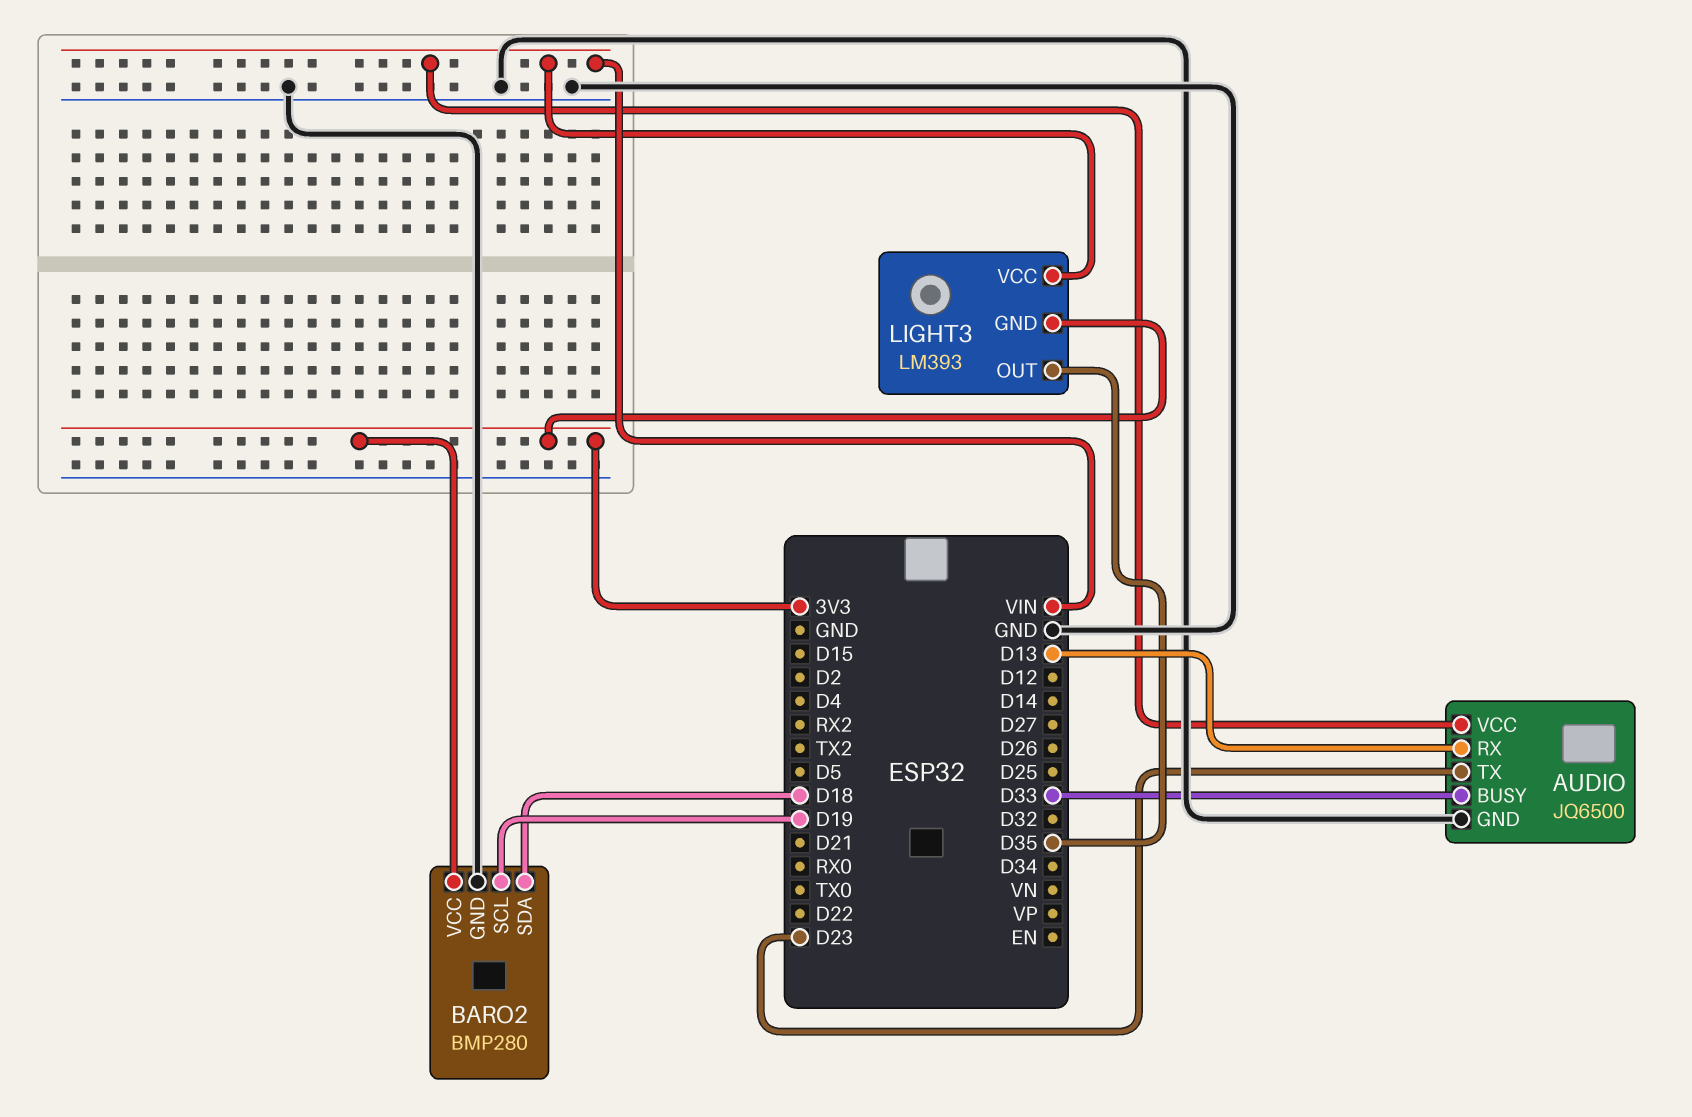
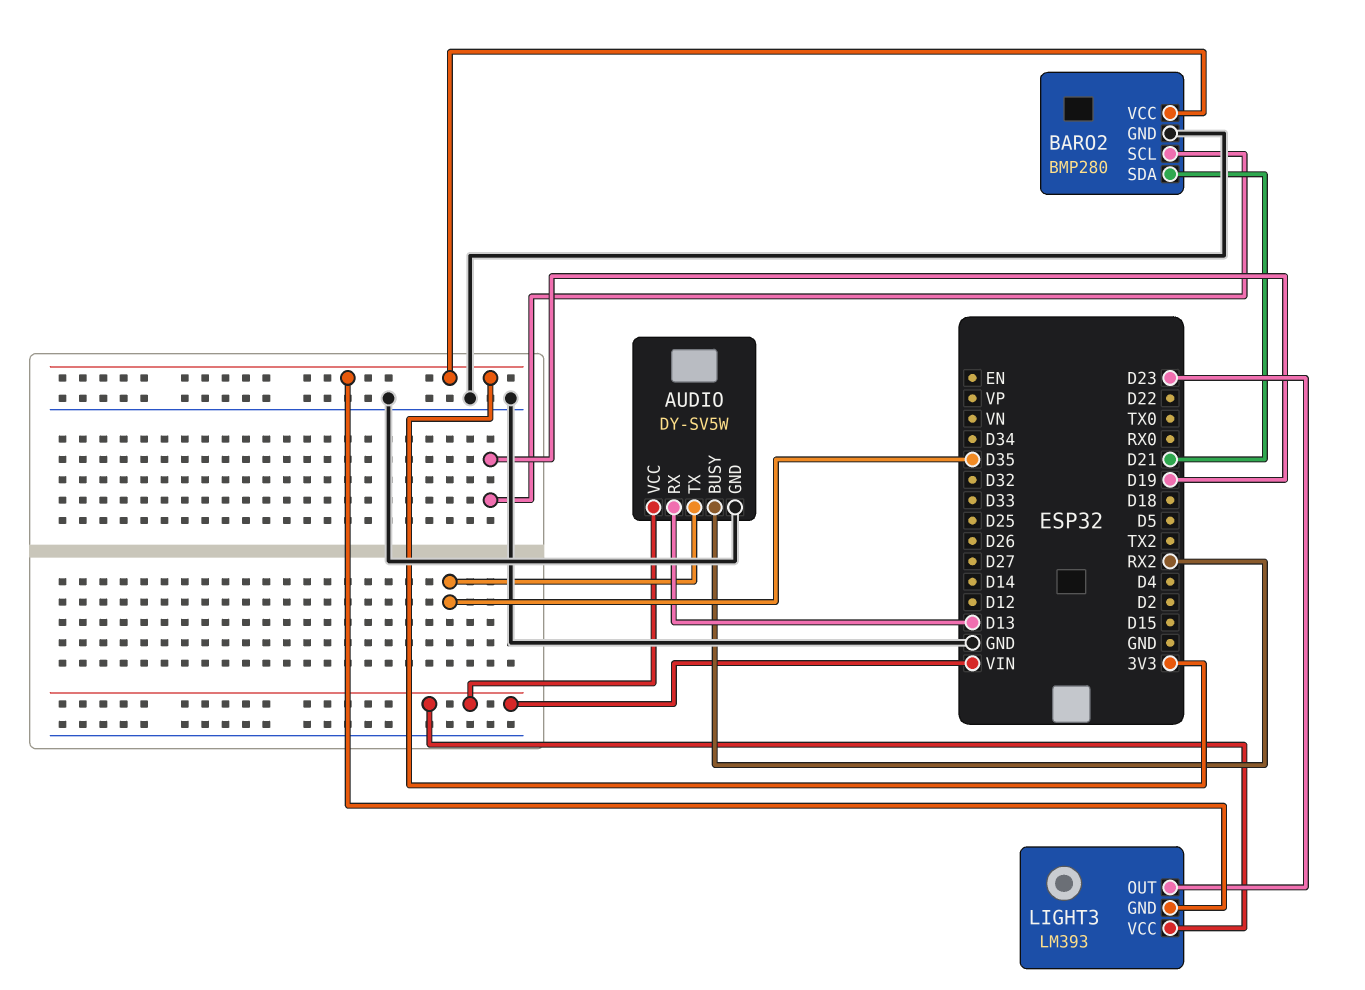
AUDIO: JQ6500 -> DY-SV5W
AUDIO pin BUSY: D33 -> RX2
AUDIO pin TX: D23 -> D35
BARO2 pin SDA: D18 -> D21
LIGHT3 pin OUT: D35 -> D23

